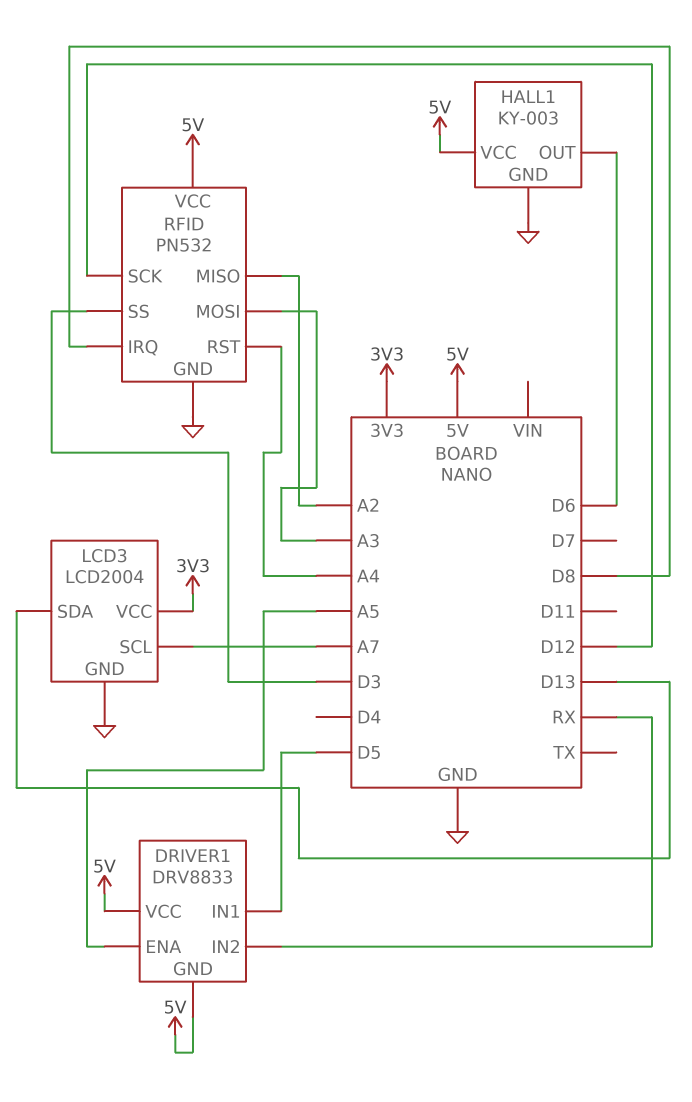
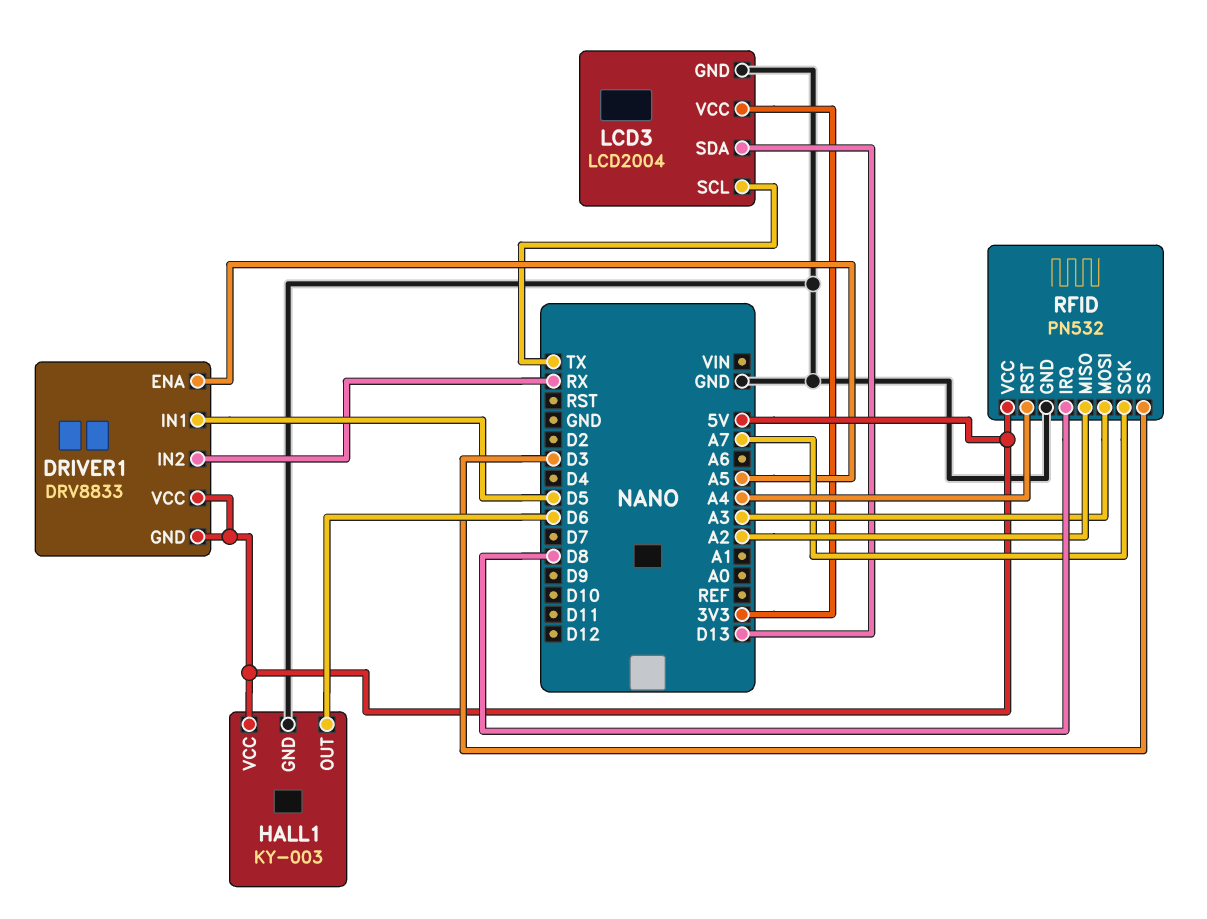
LCD3 pin SCL: A7 -> TX
RFID pin SCK: D12 -> A7

